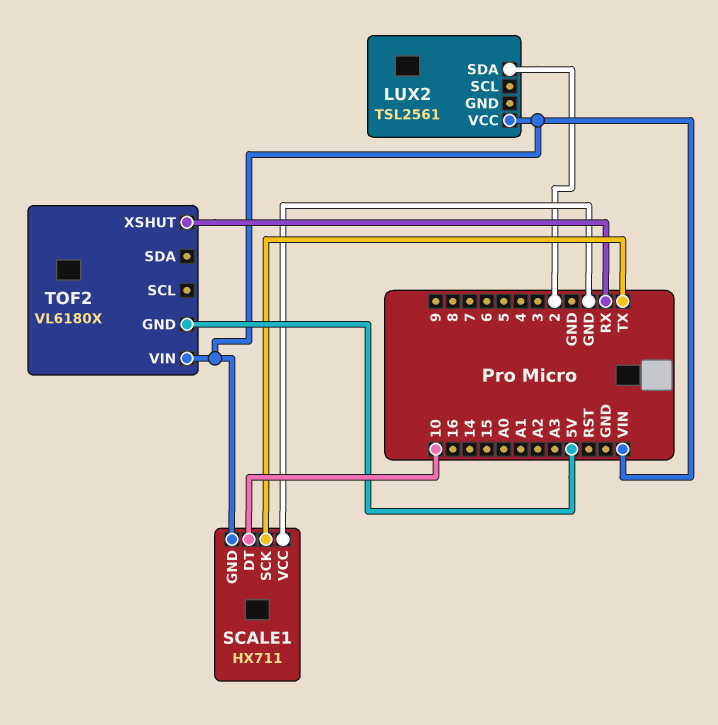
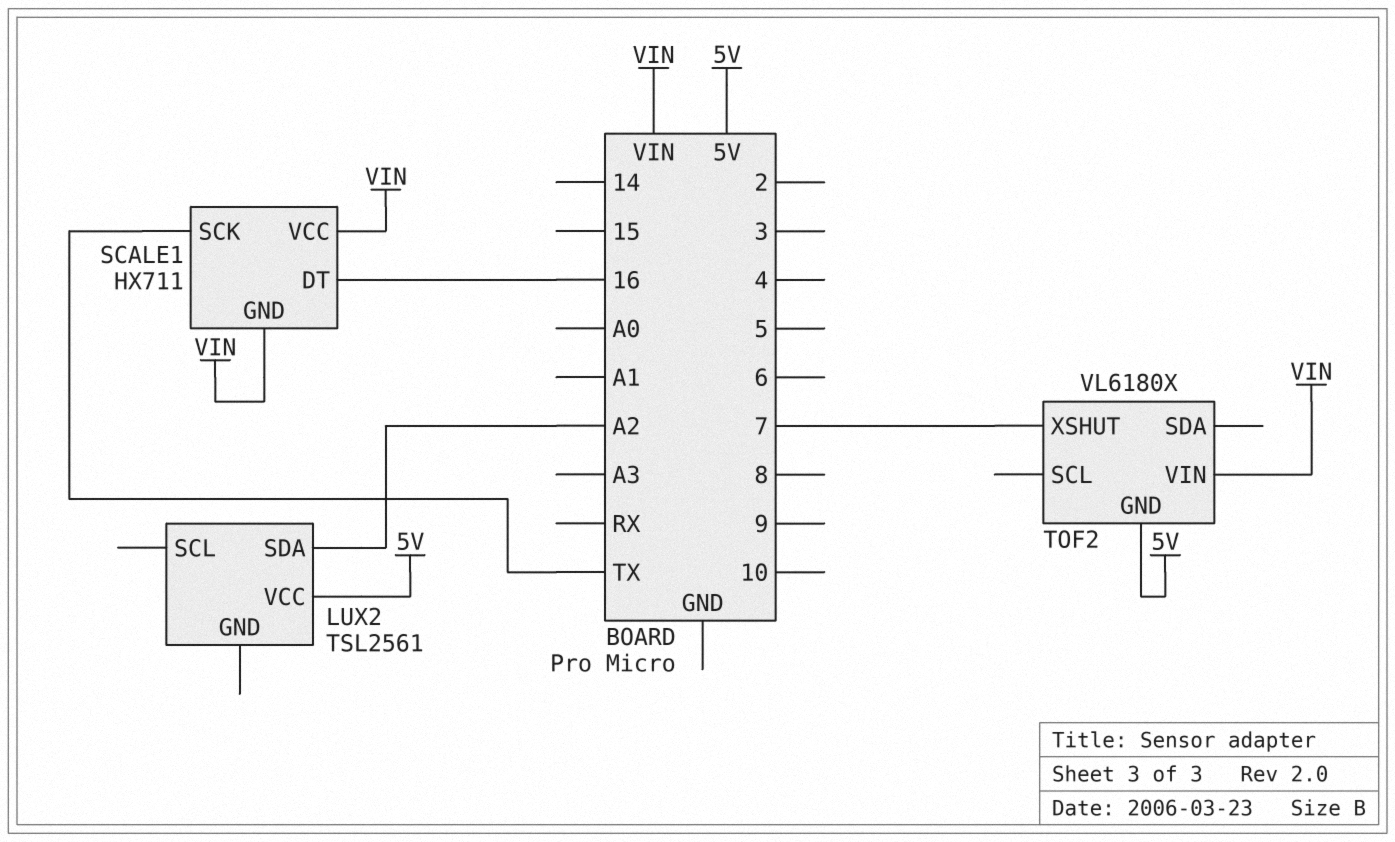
LUX2 pin SDA: 2 -> A2
LUX2 pin VCC: VIN -> 5V
SCALE1 pin DT: 10 -> 16
SCALE1 pin VCC: GND -> VIN
TOF2 pin XSHUT: RX -> 7

